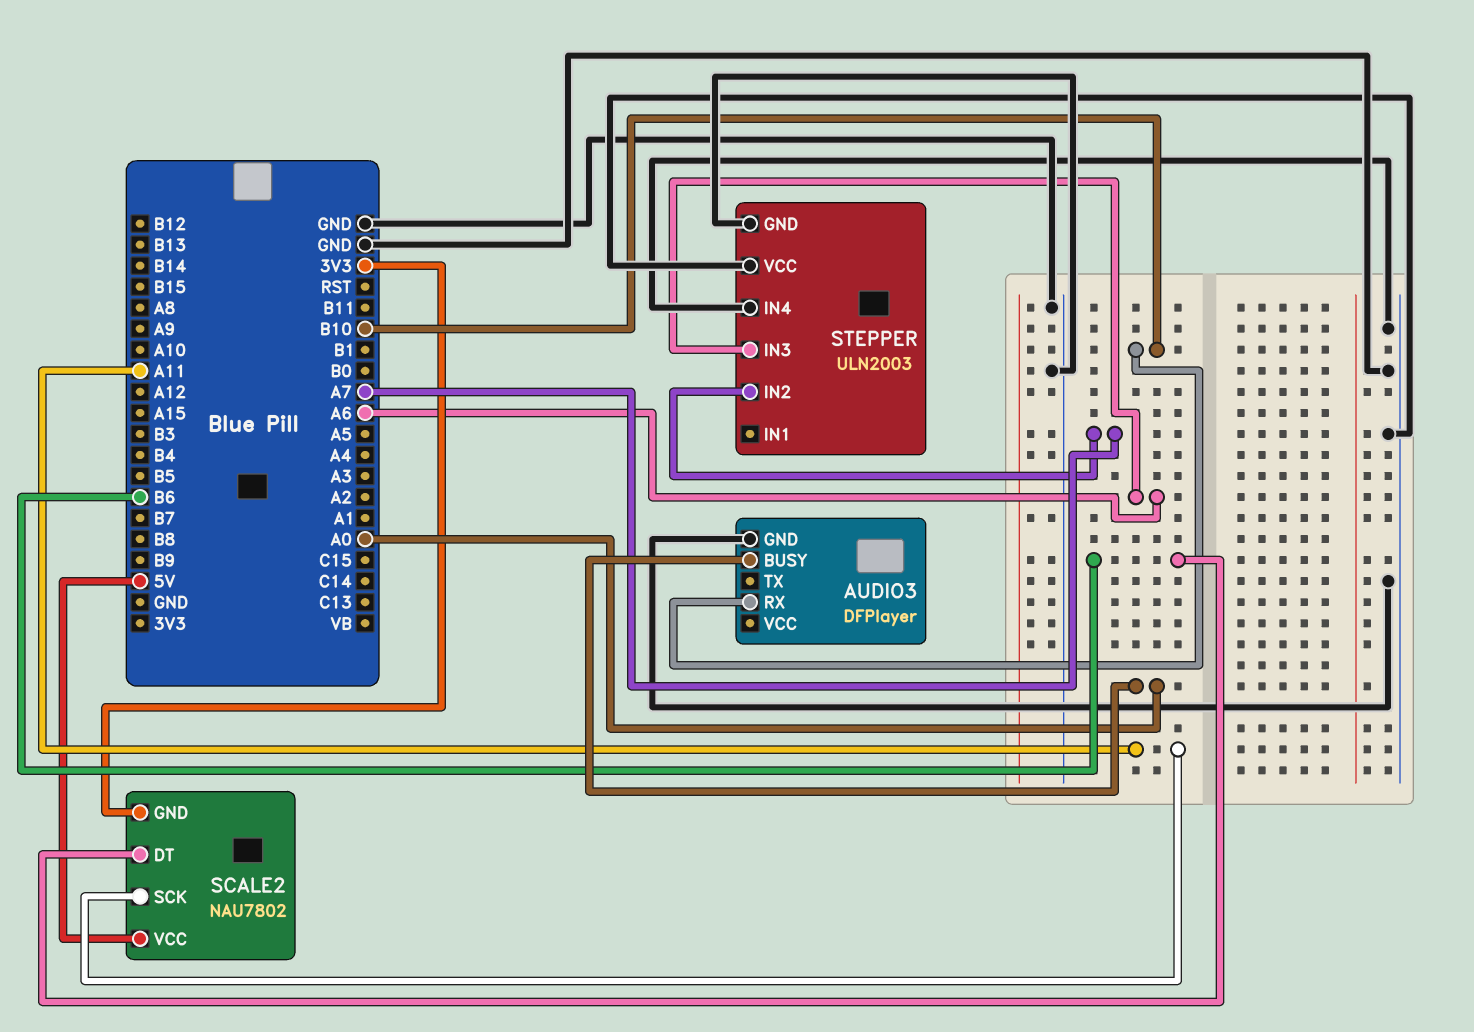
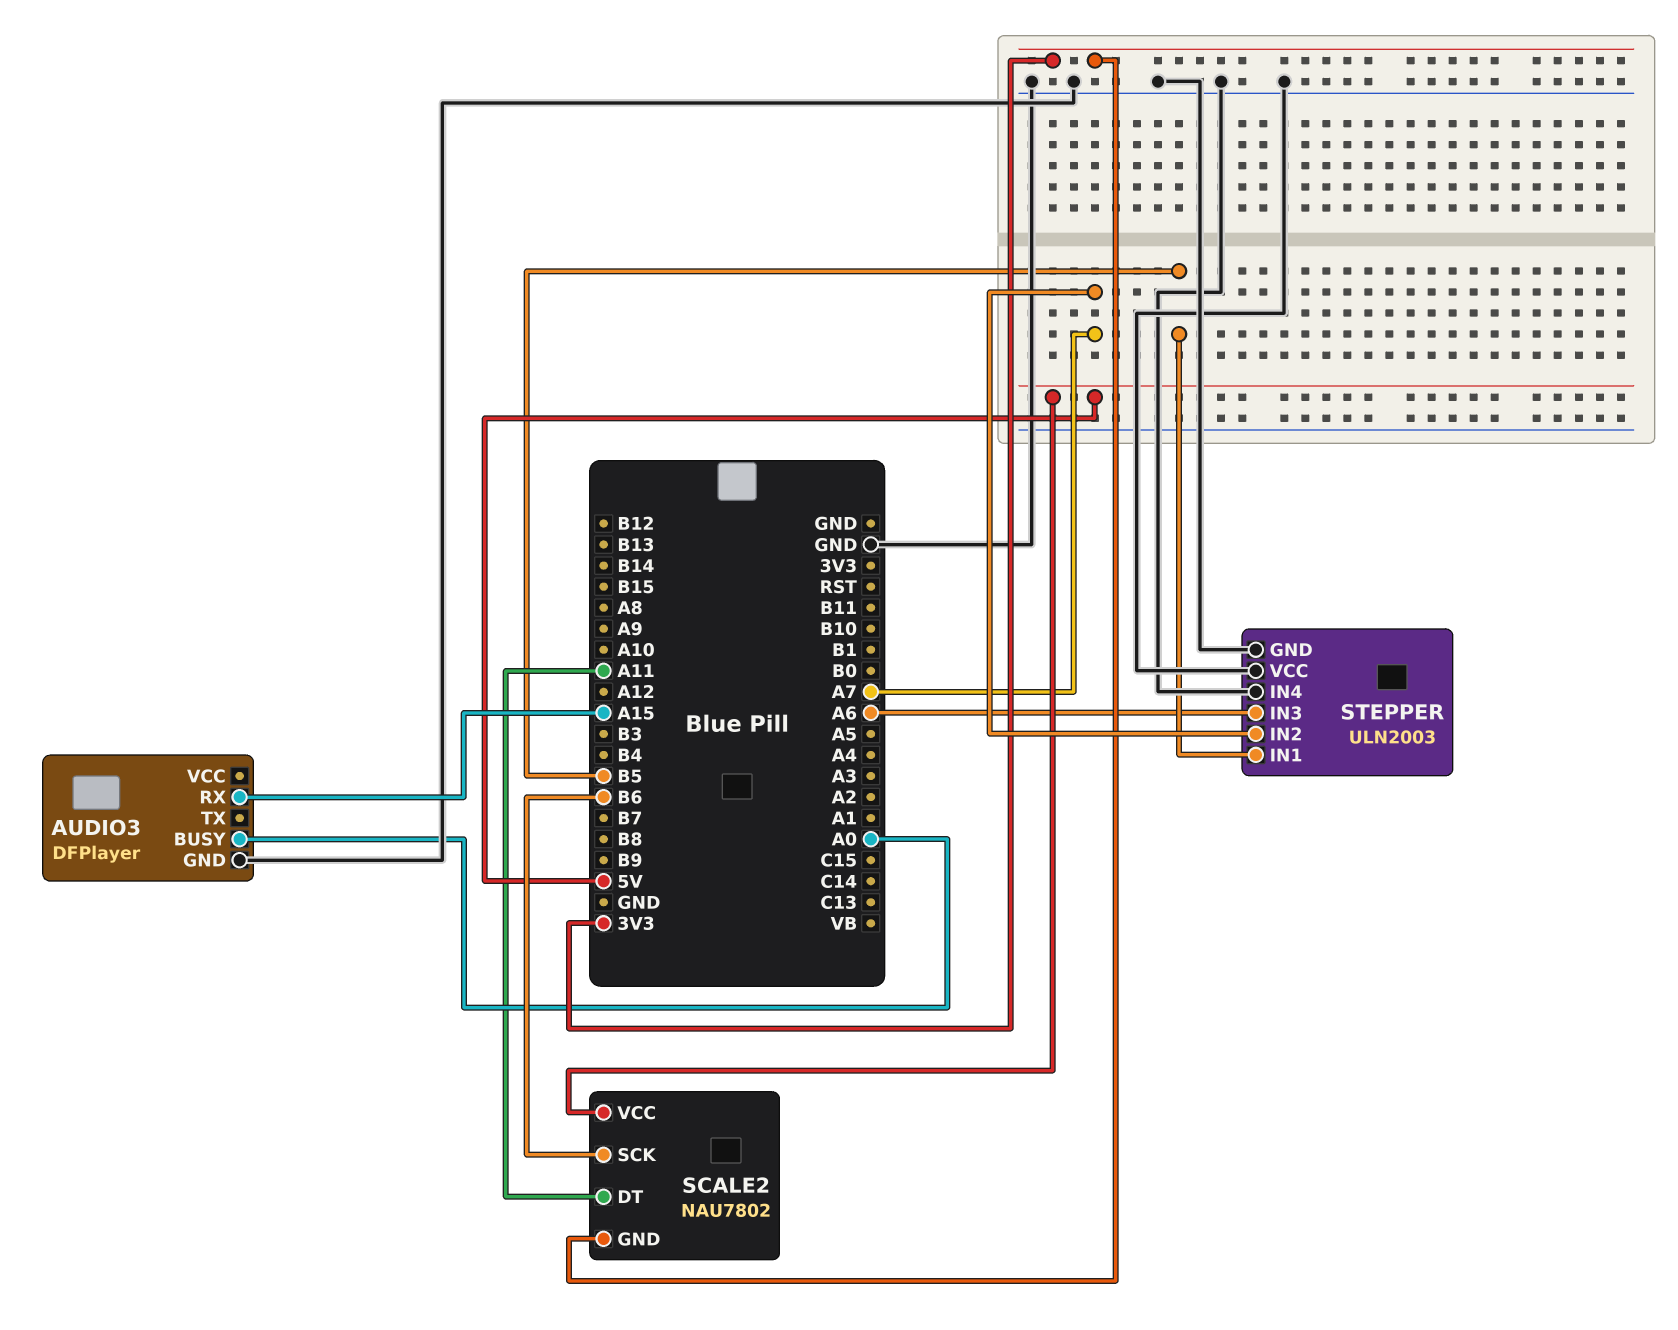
AUDIO3 pin RX: B10 -> A15
SCALE2 pin DT: B6 -> A11
SCALE2 pin SCK: A11 -> B6
STEPPER pin IN1: none -> B5

